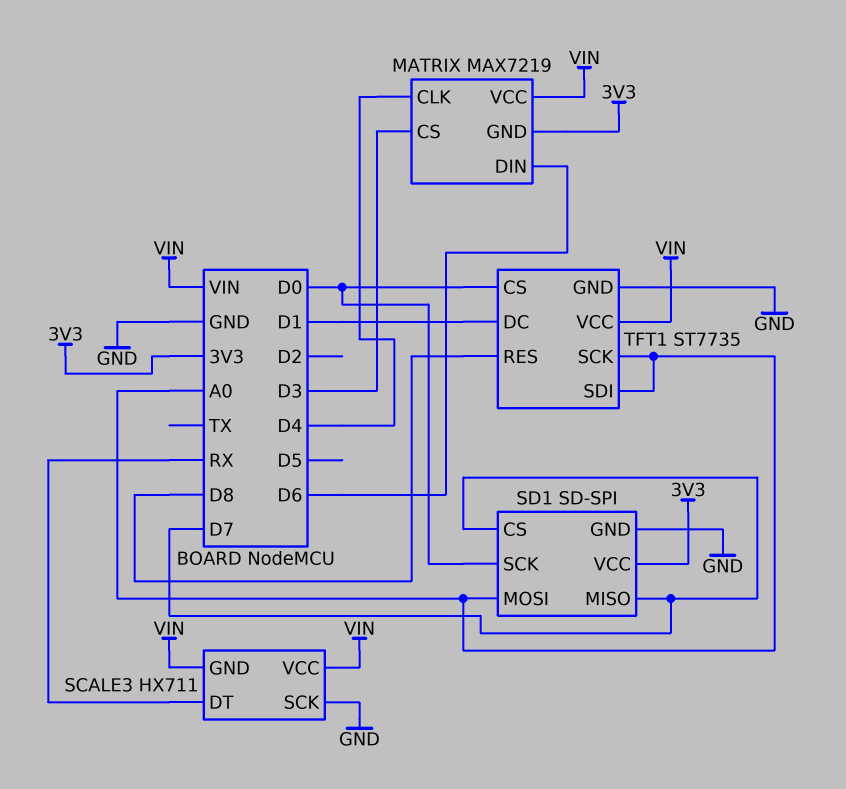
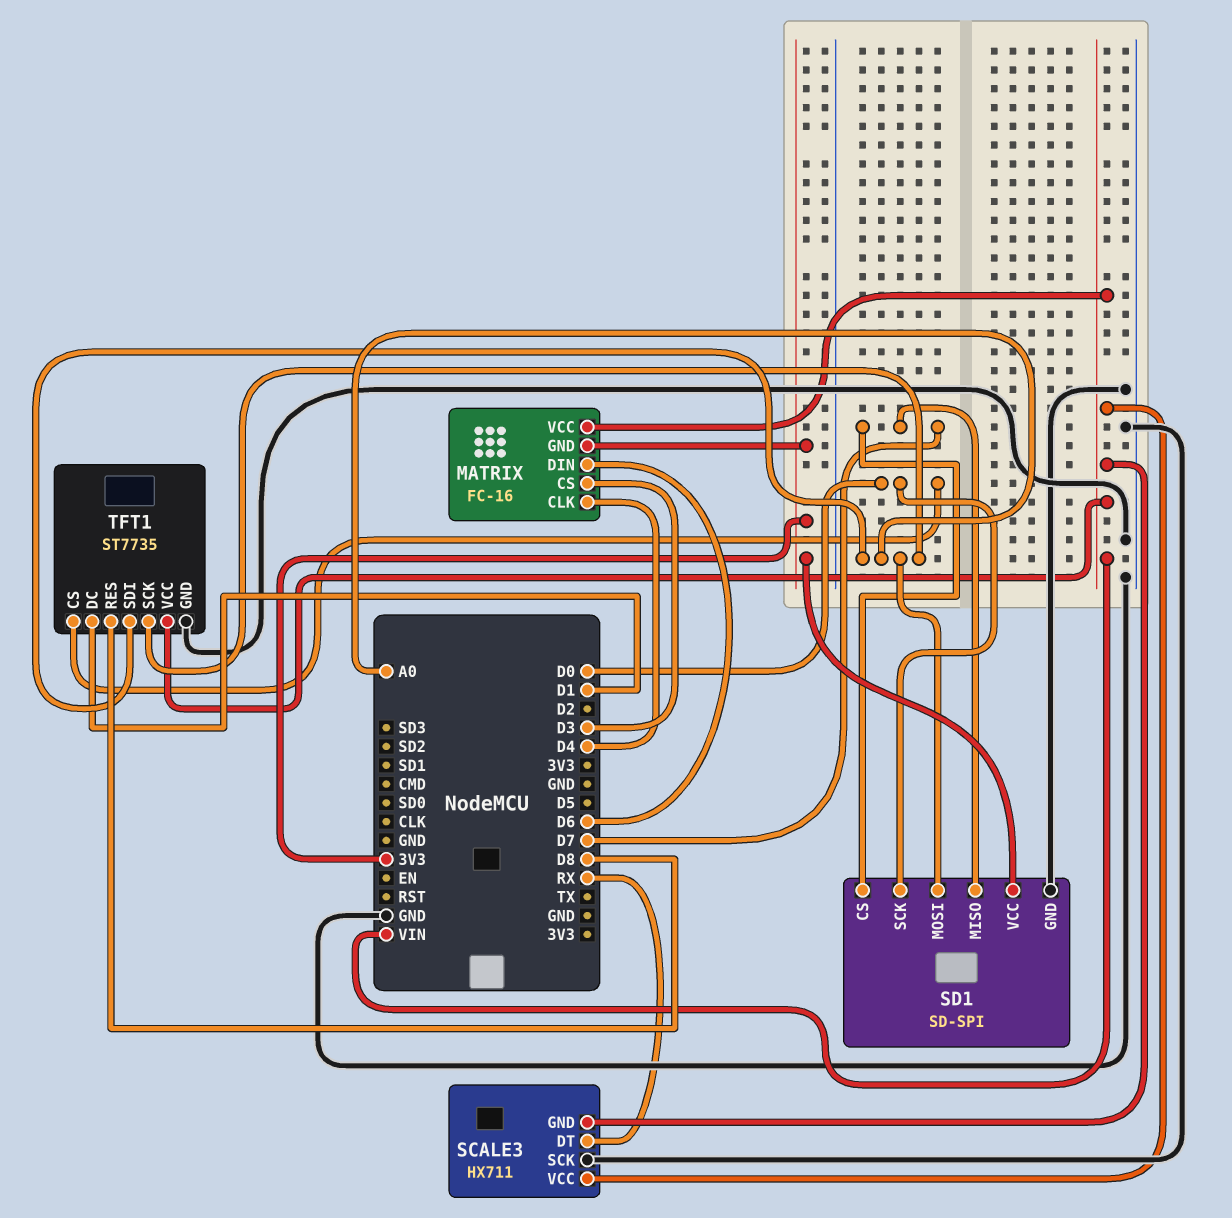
MATRIX: MAX7219 -> FC-16

